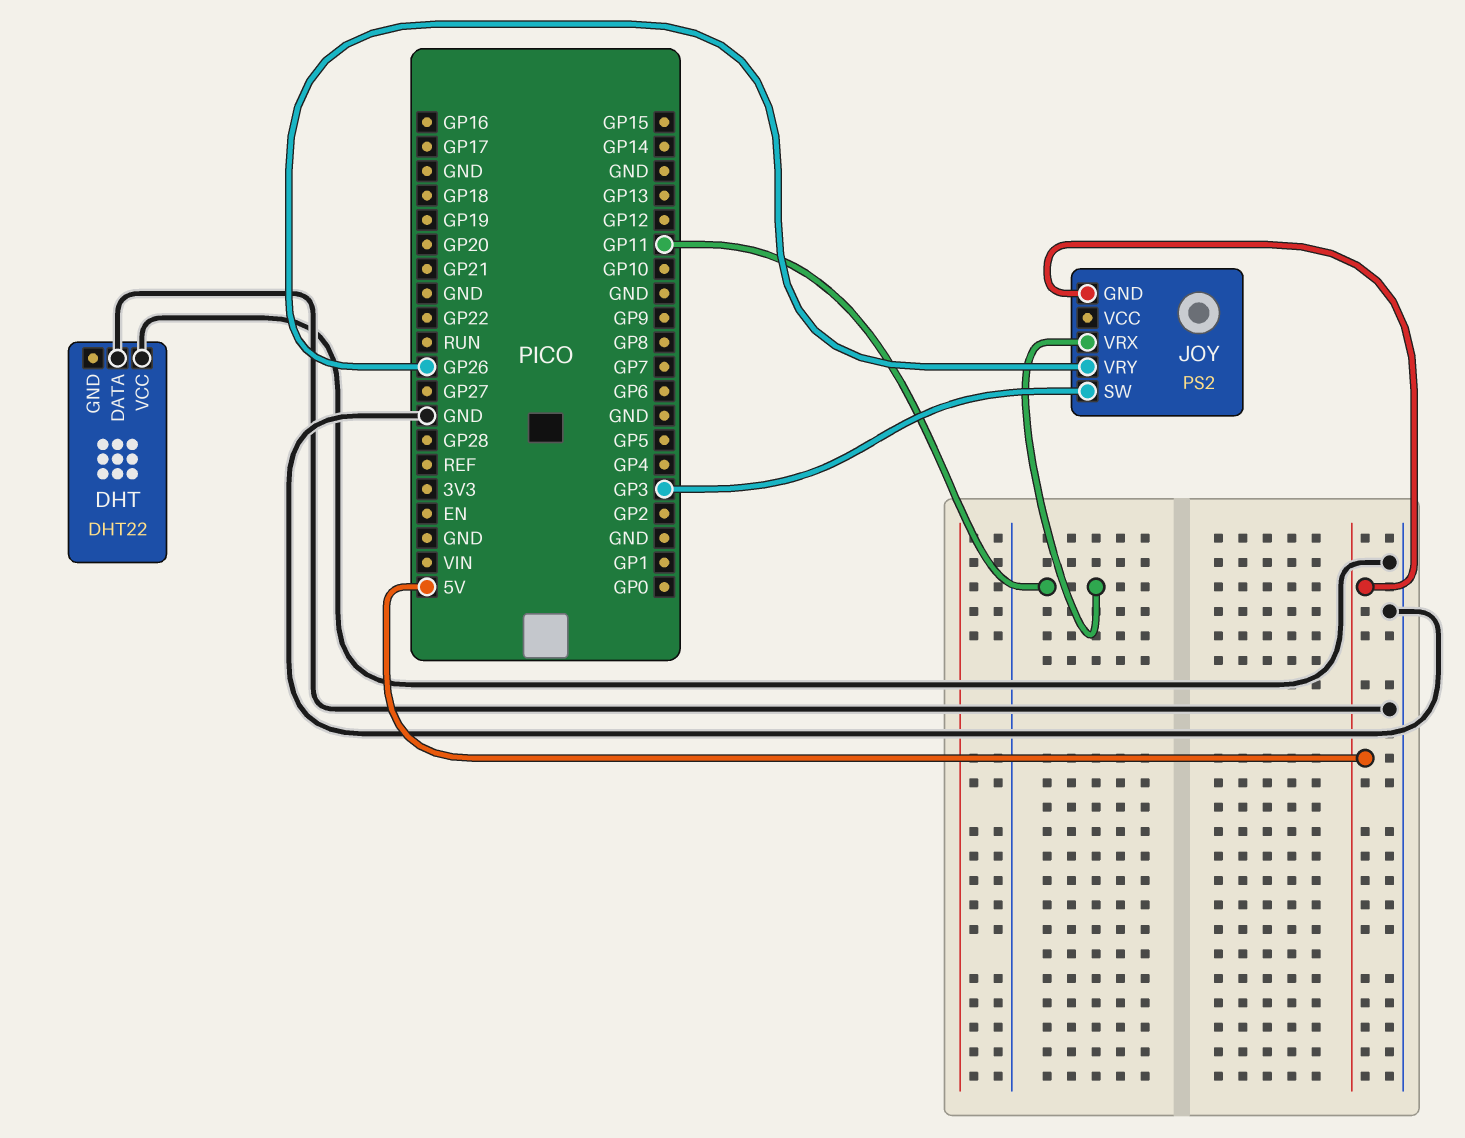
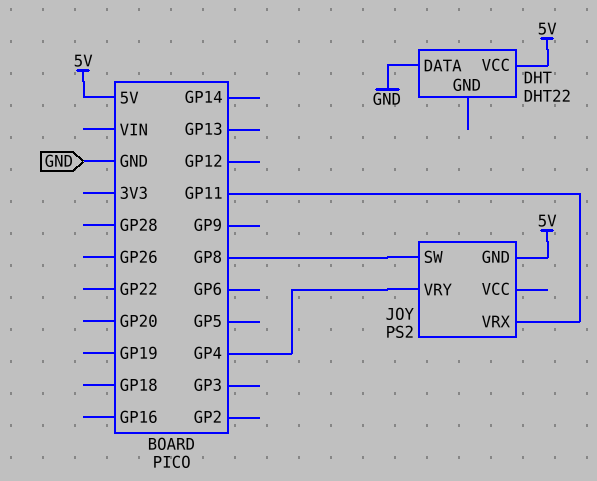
DHT pin VCC: GND -> 5V
JOY pin SW: GP3 -> GP8
JOY pin VRY: GP26 -> GP4

